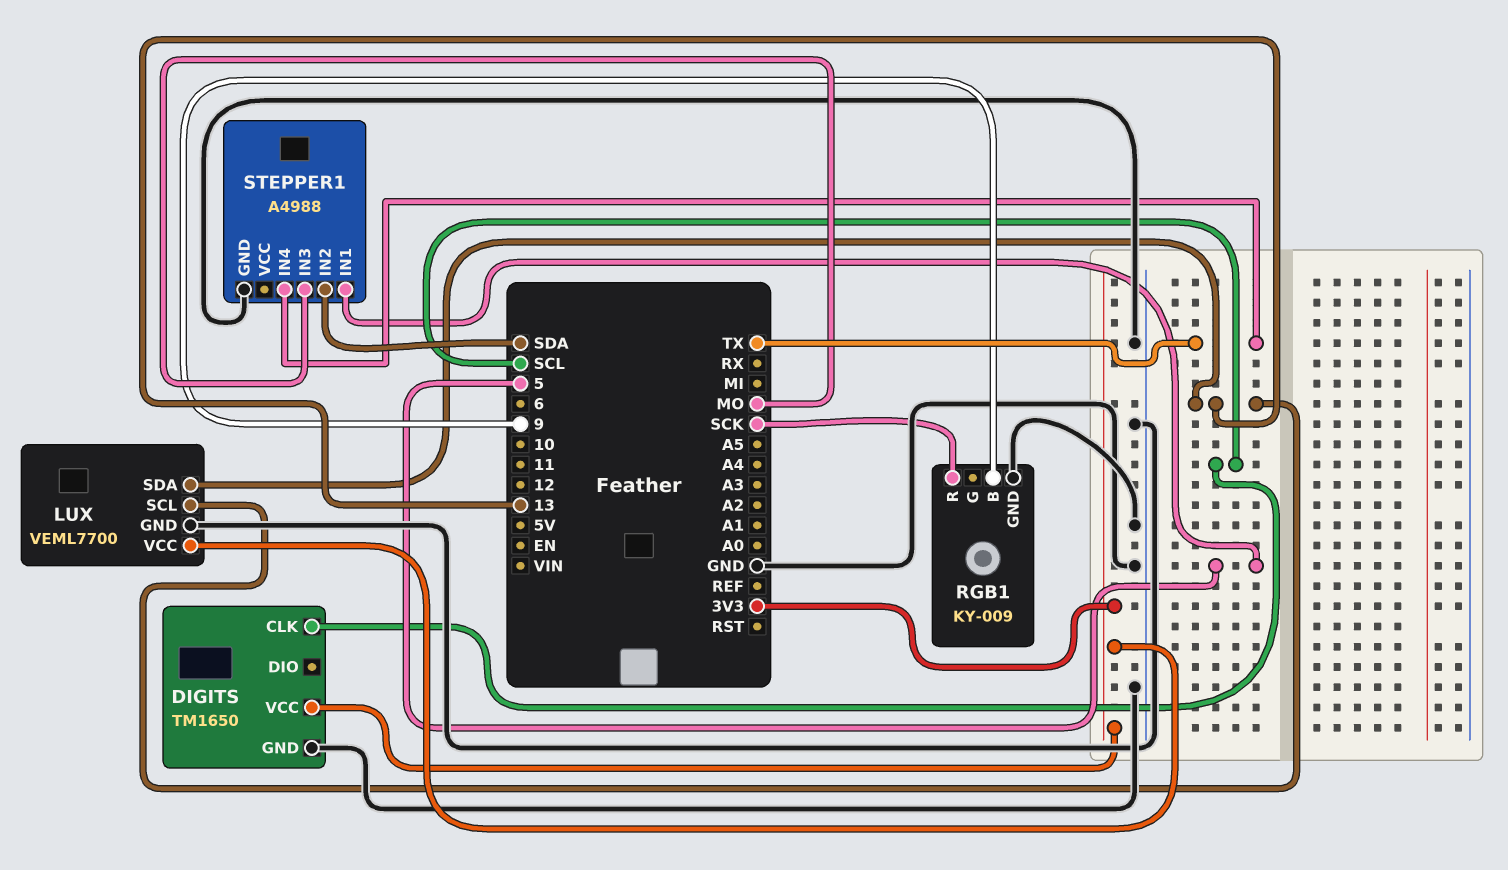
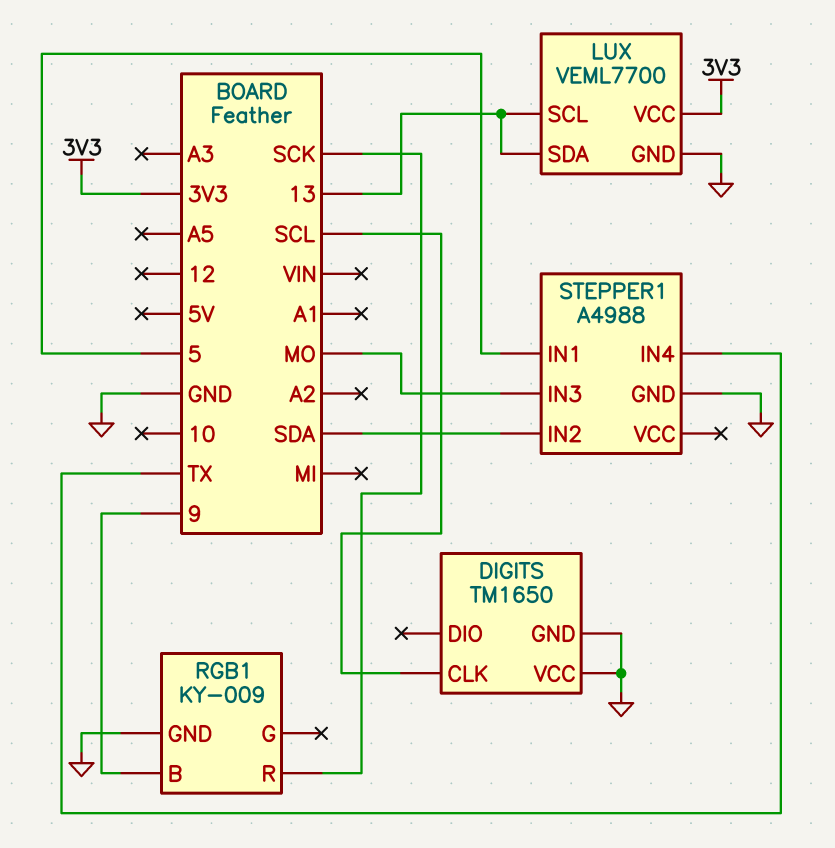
DIGITS pin VCC: 3V3 -> GND

